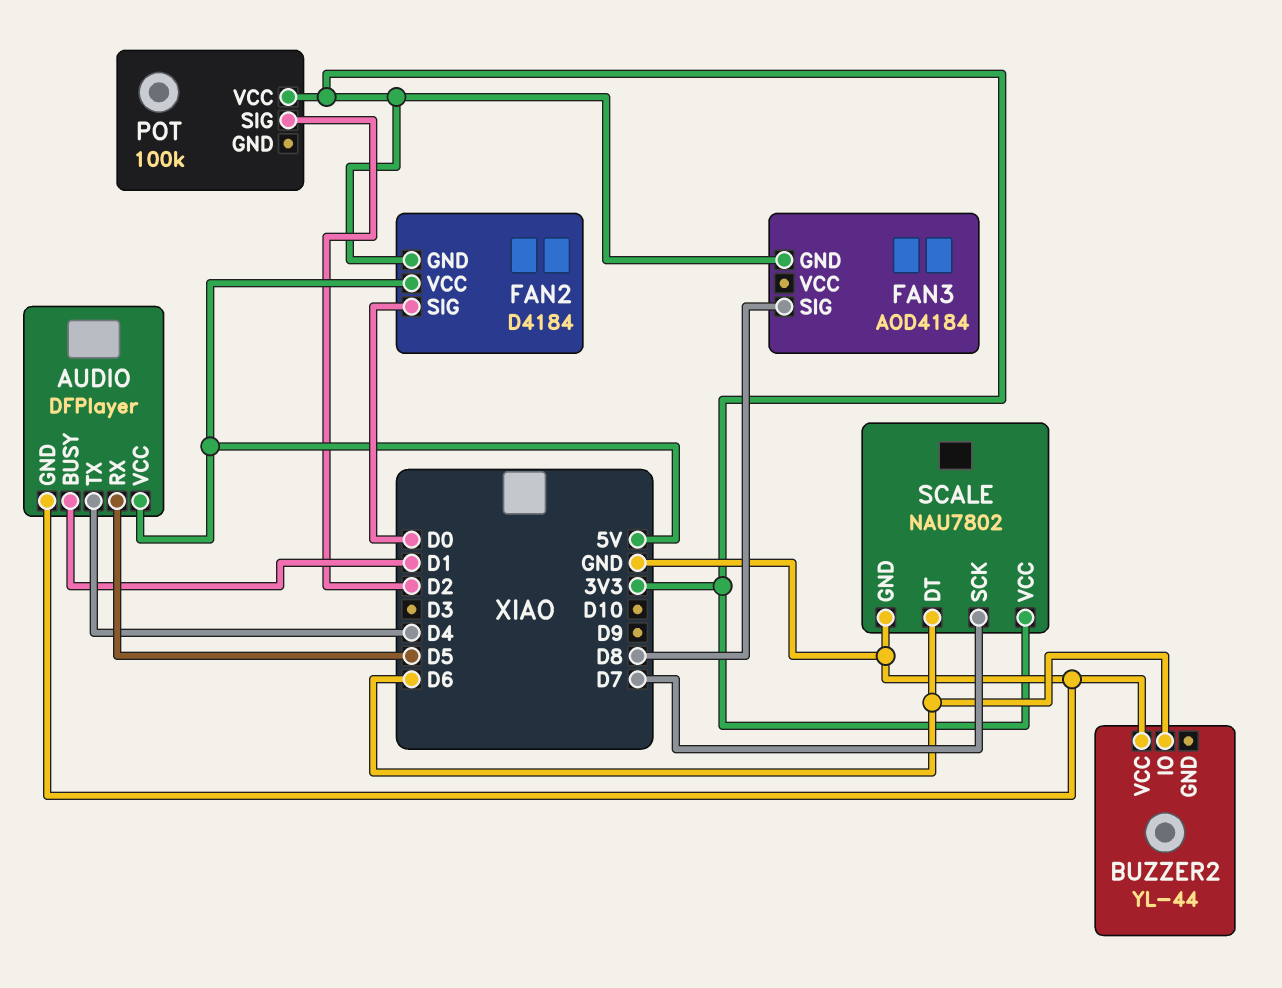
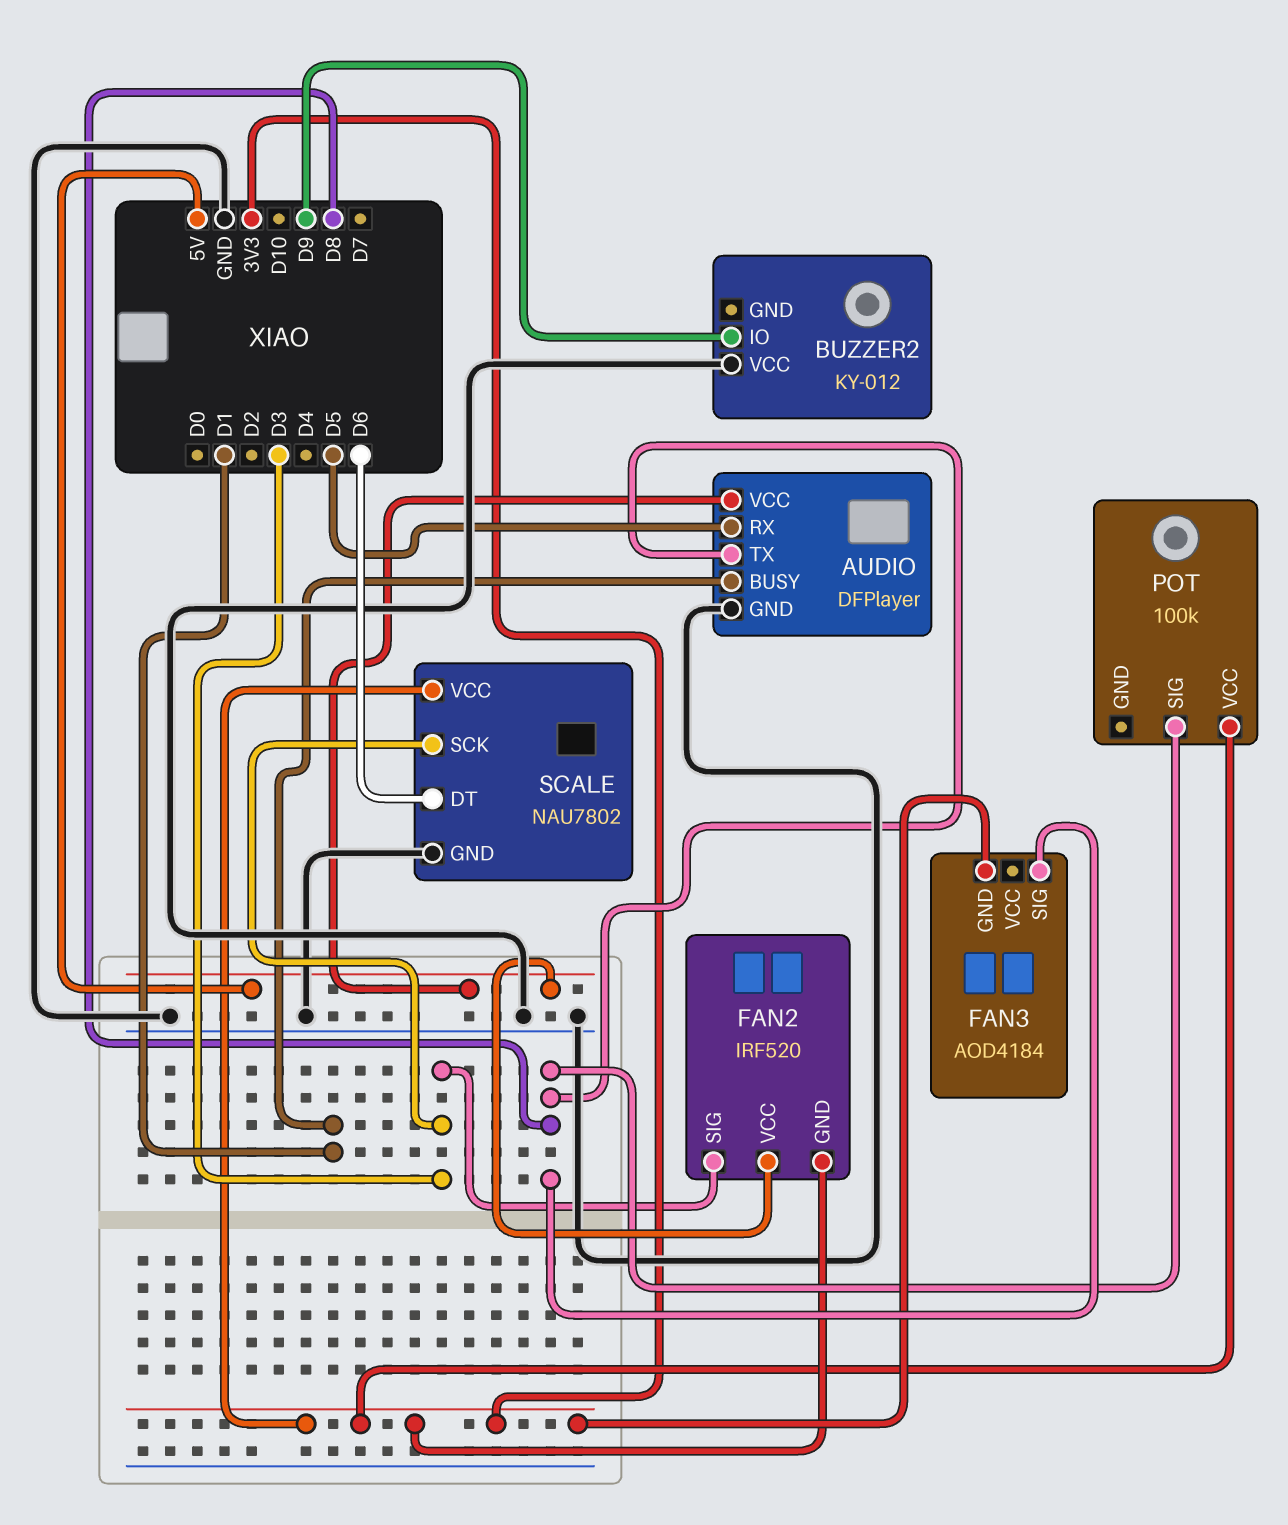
AUDIO pin TX: D4 -> D8
BUZZER2: YL-44 -> KY-012
BUZZER2 pin IO: D6 -> D9
FAN2: D4184 -> IRF520
FAN2 pin SIG: D0 -> D3
POT pin SIG: D2 -> D8
SCALE pin SCK: D7 -> D3

